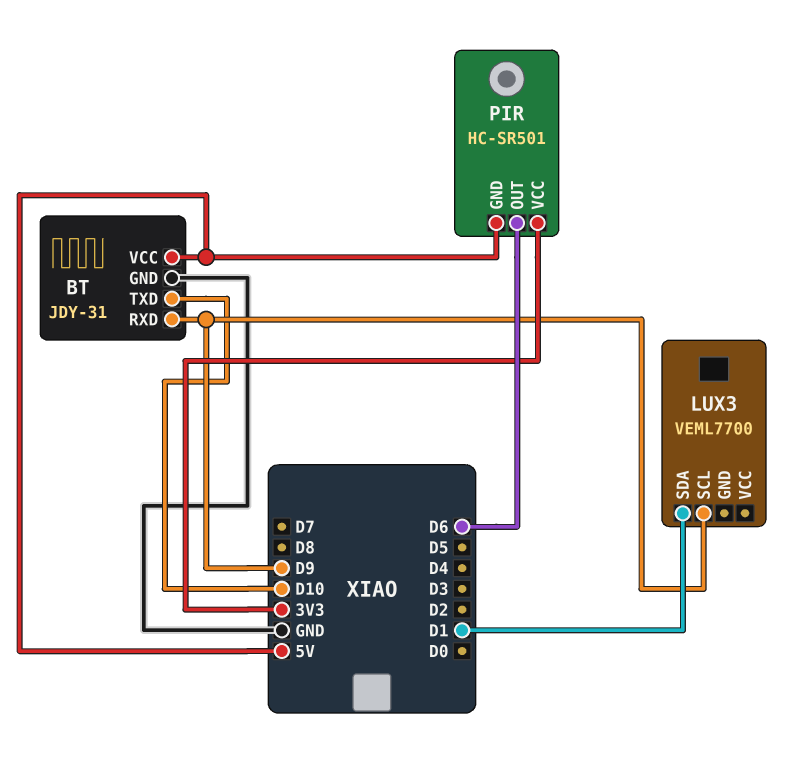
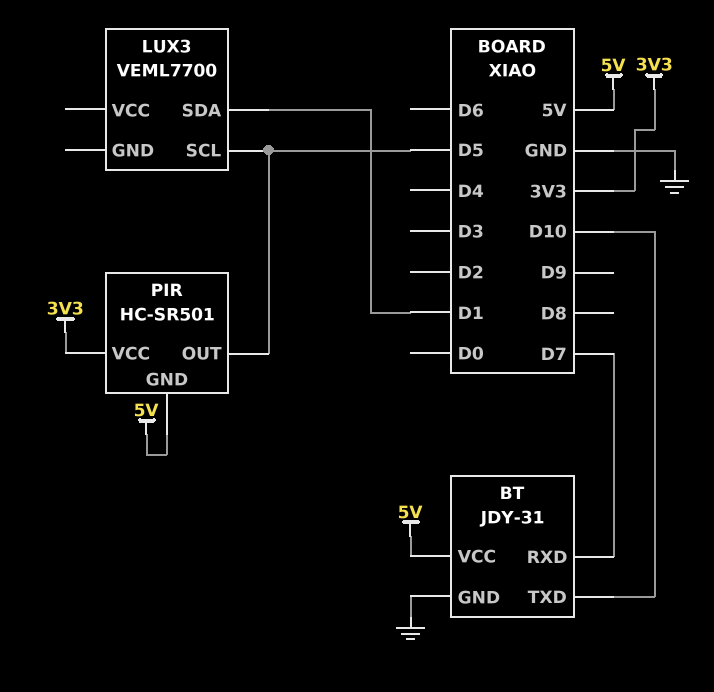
BT pin RXD: D9 -> D7
LUX3 pin SCL: D9 -> D5
PIR pin OUT: D6 -> D5

